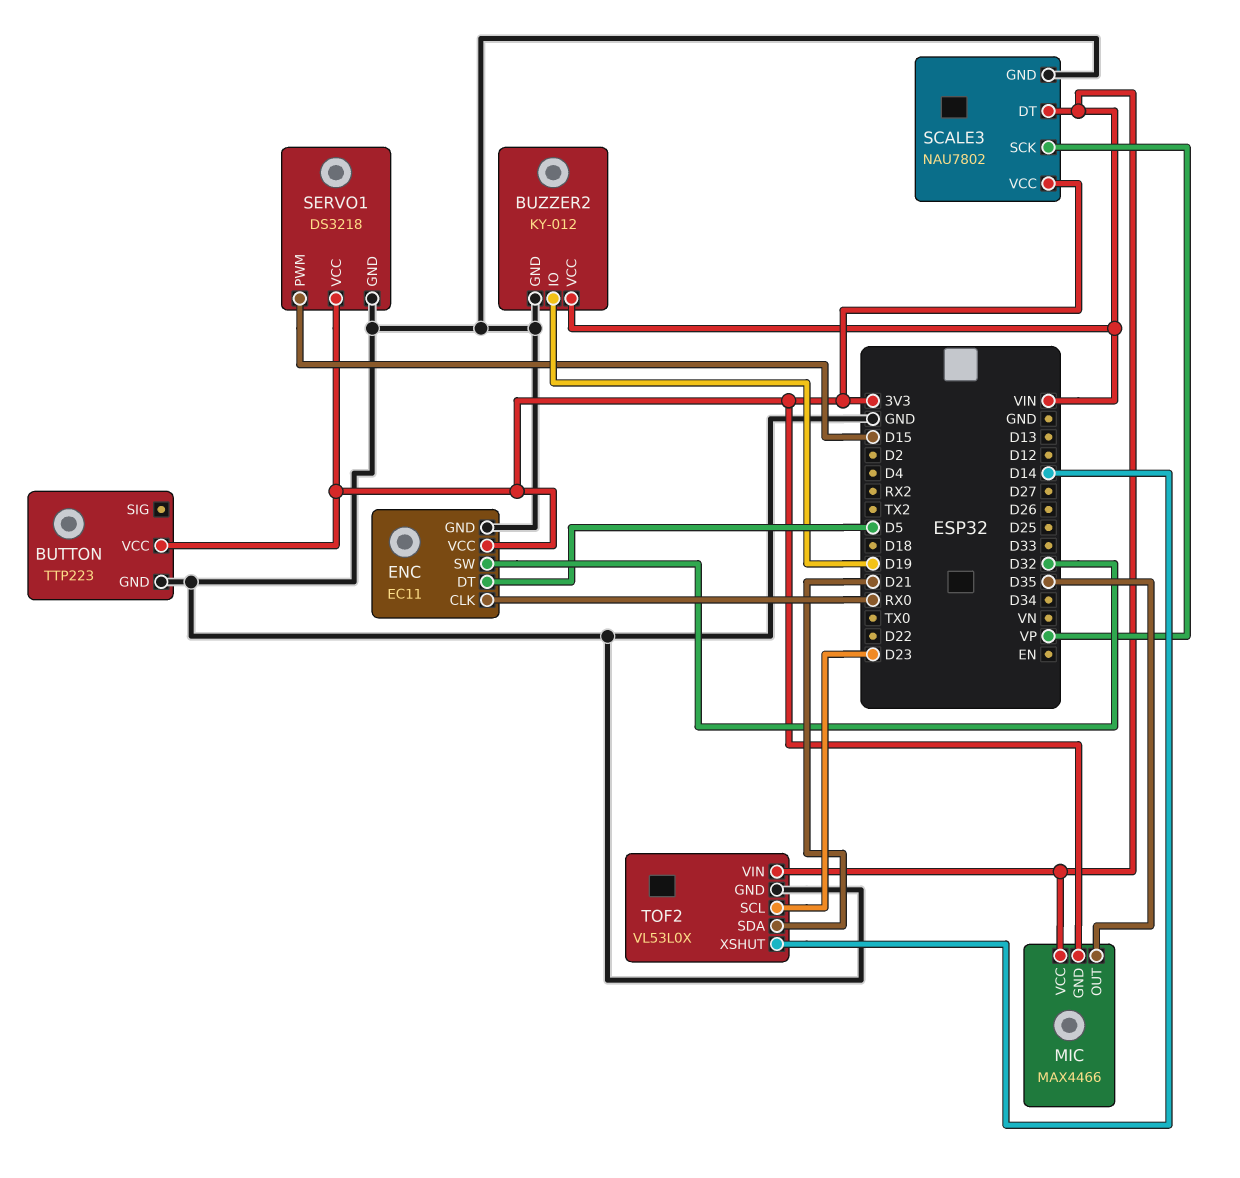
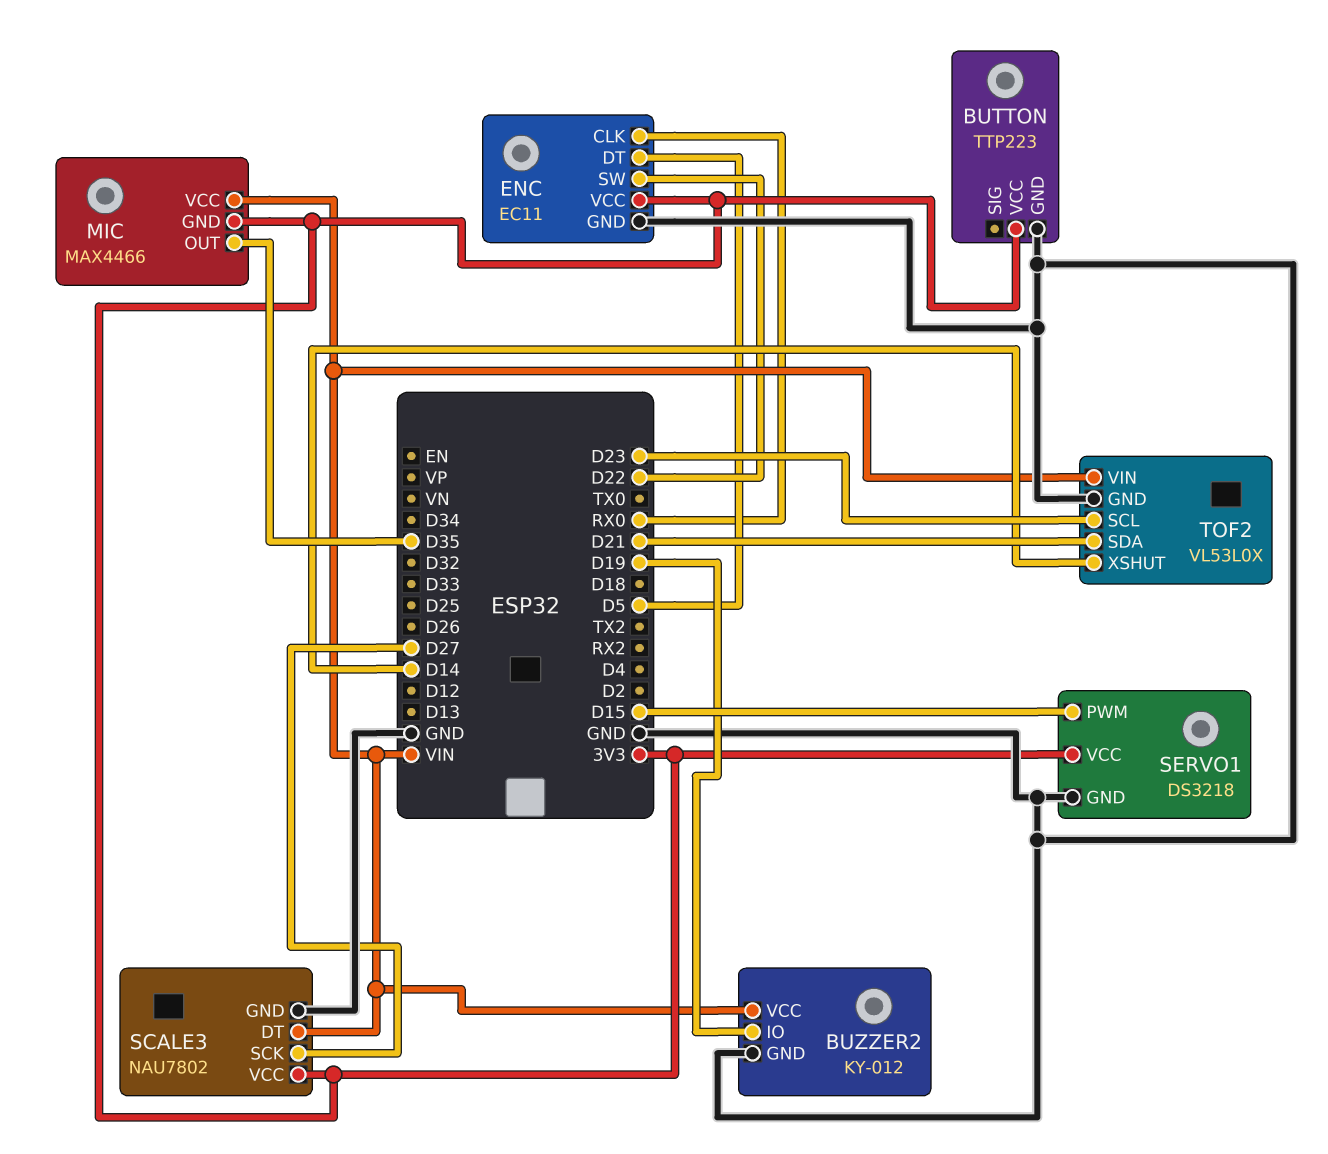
ENC pin SW: D32 -> D22
SCALE3 pin SCK: VP -> D27

